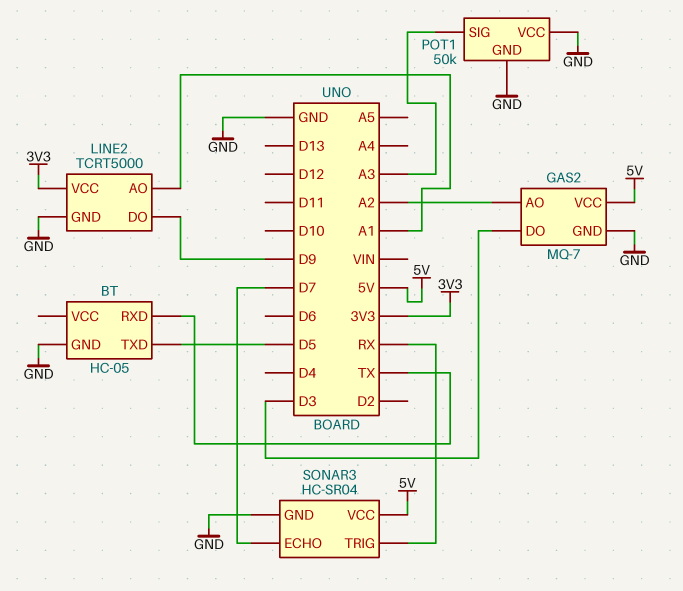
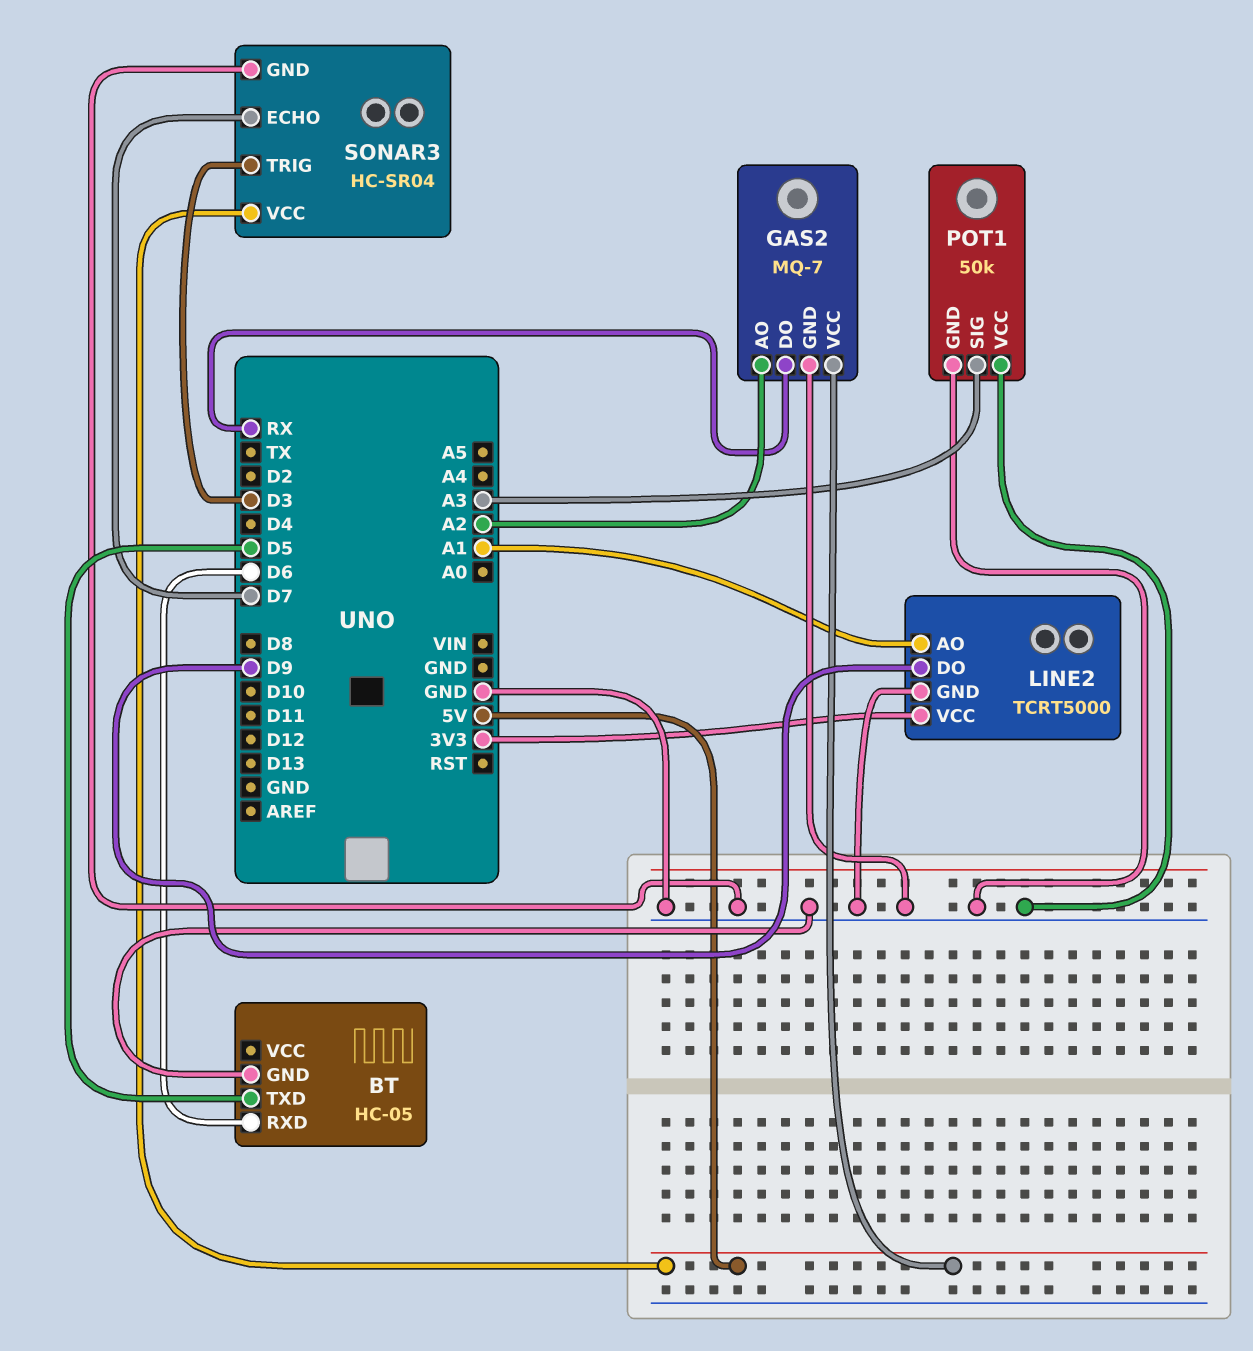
BT pin RXD: TX -> D6
GAS2 pin DO: D3 -> RX
SONAR3 pin TRIG: RX -> D3

